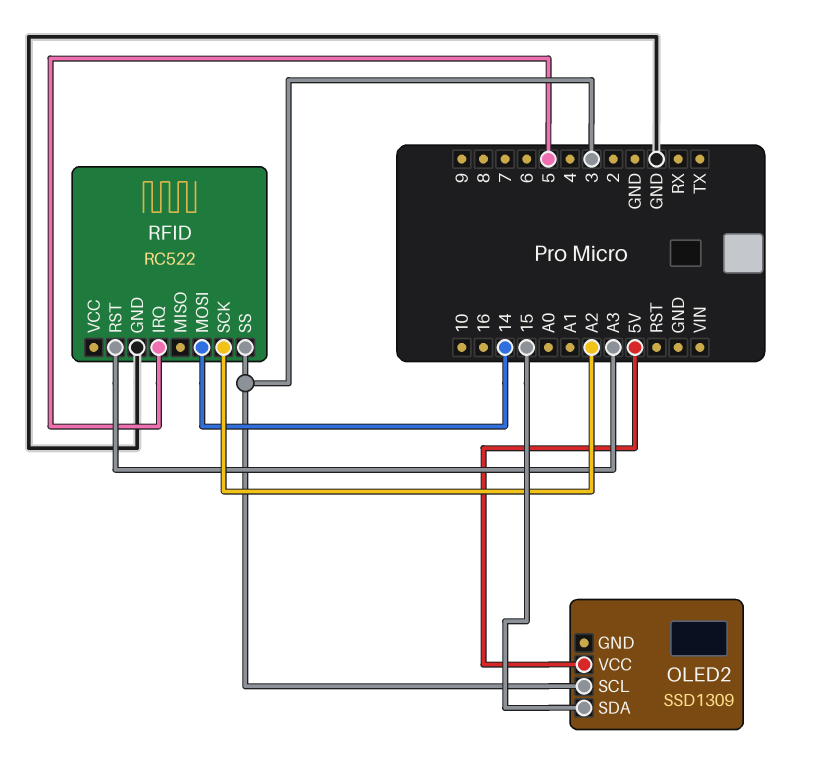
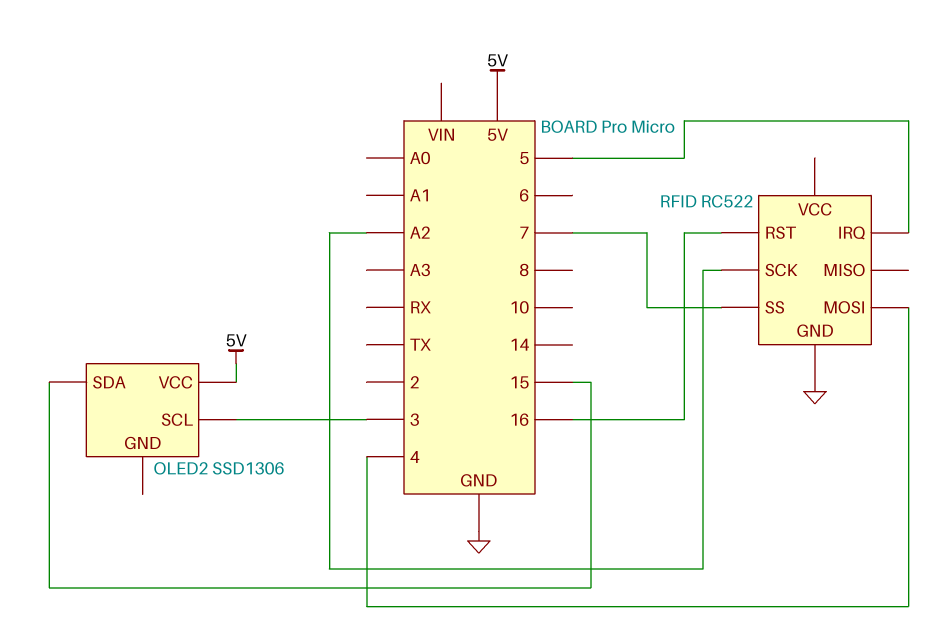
OLED2: SSD1309 -> SSD1306
RFID pin MOSI: 14 -> 4
RFID pin RST: A3 -> 16
RFID pin SS: 3 -> 7

